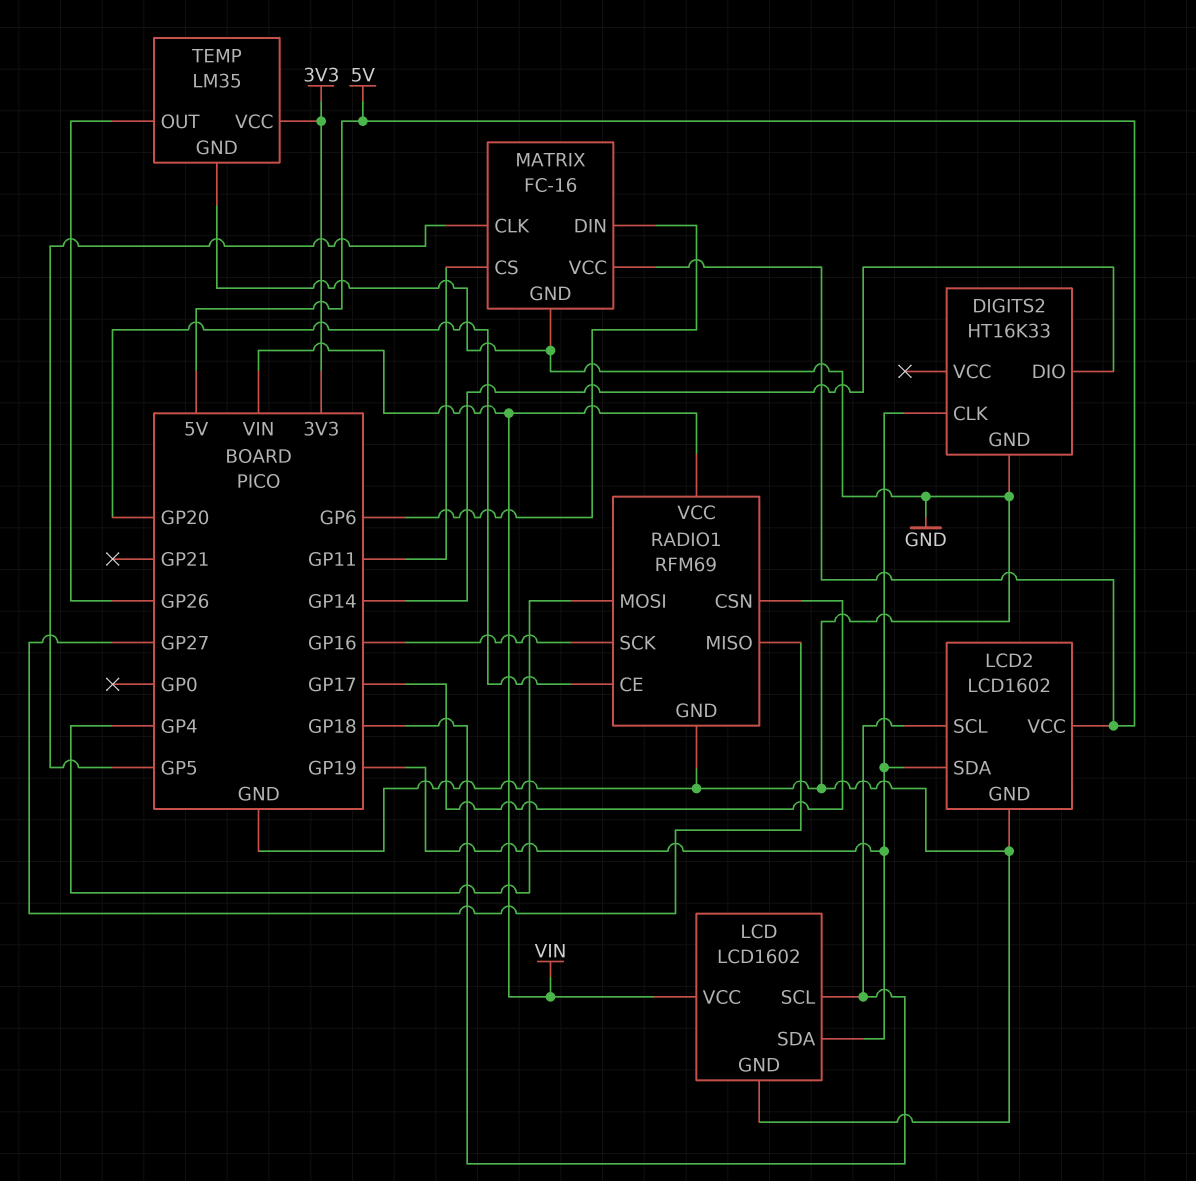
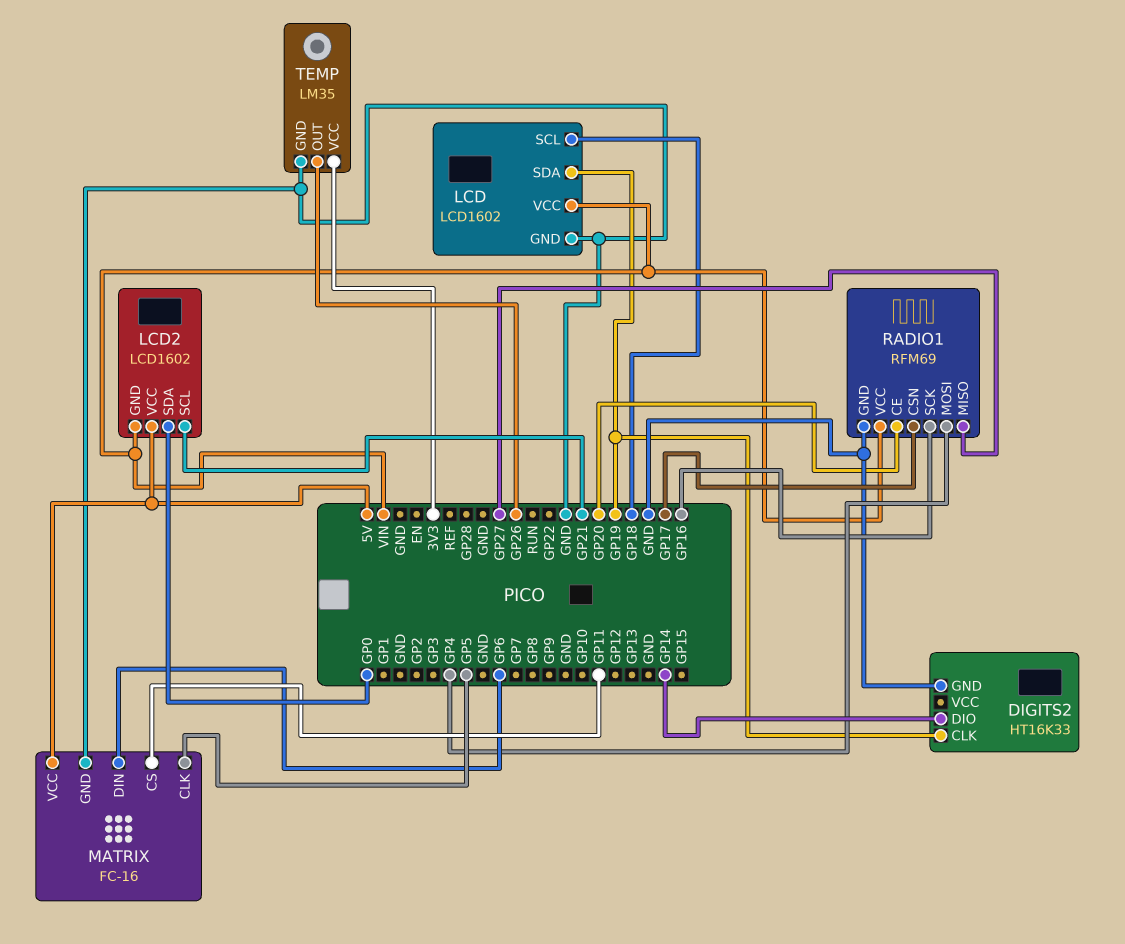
LCD2 pin GND: GND -> VIN
LCD2 pin SCL: GP18 -> GP21
LCD2 pin SDA: GP19 -> GP0

